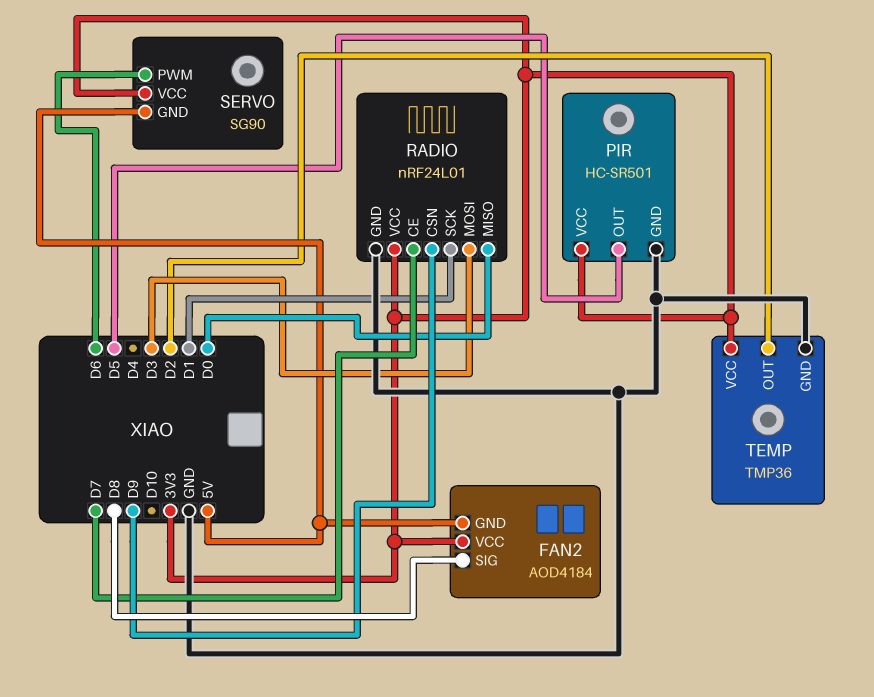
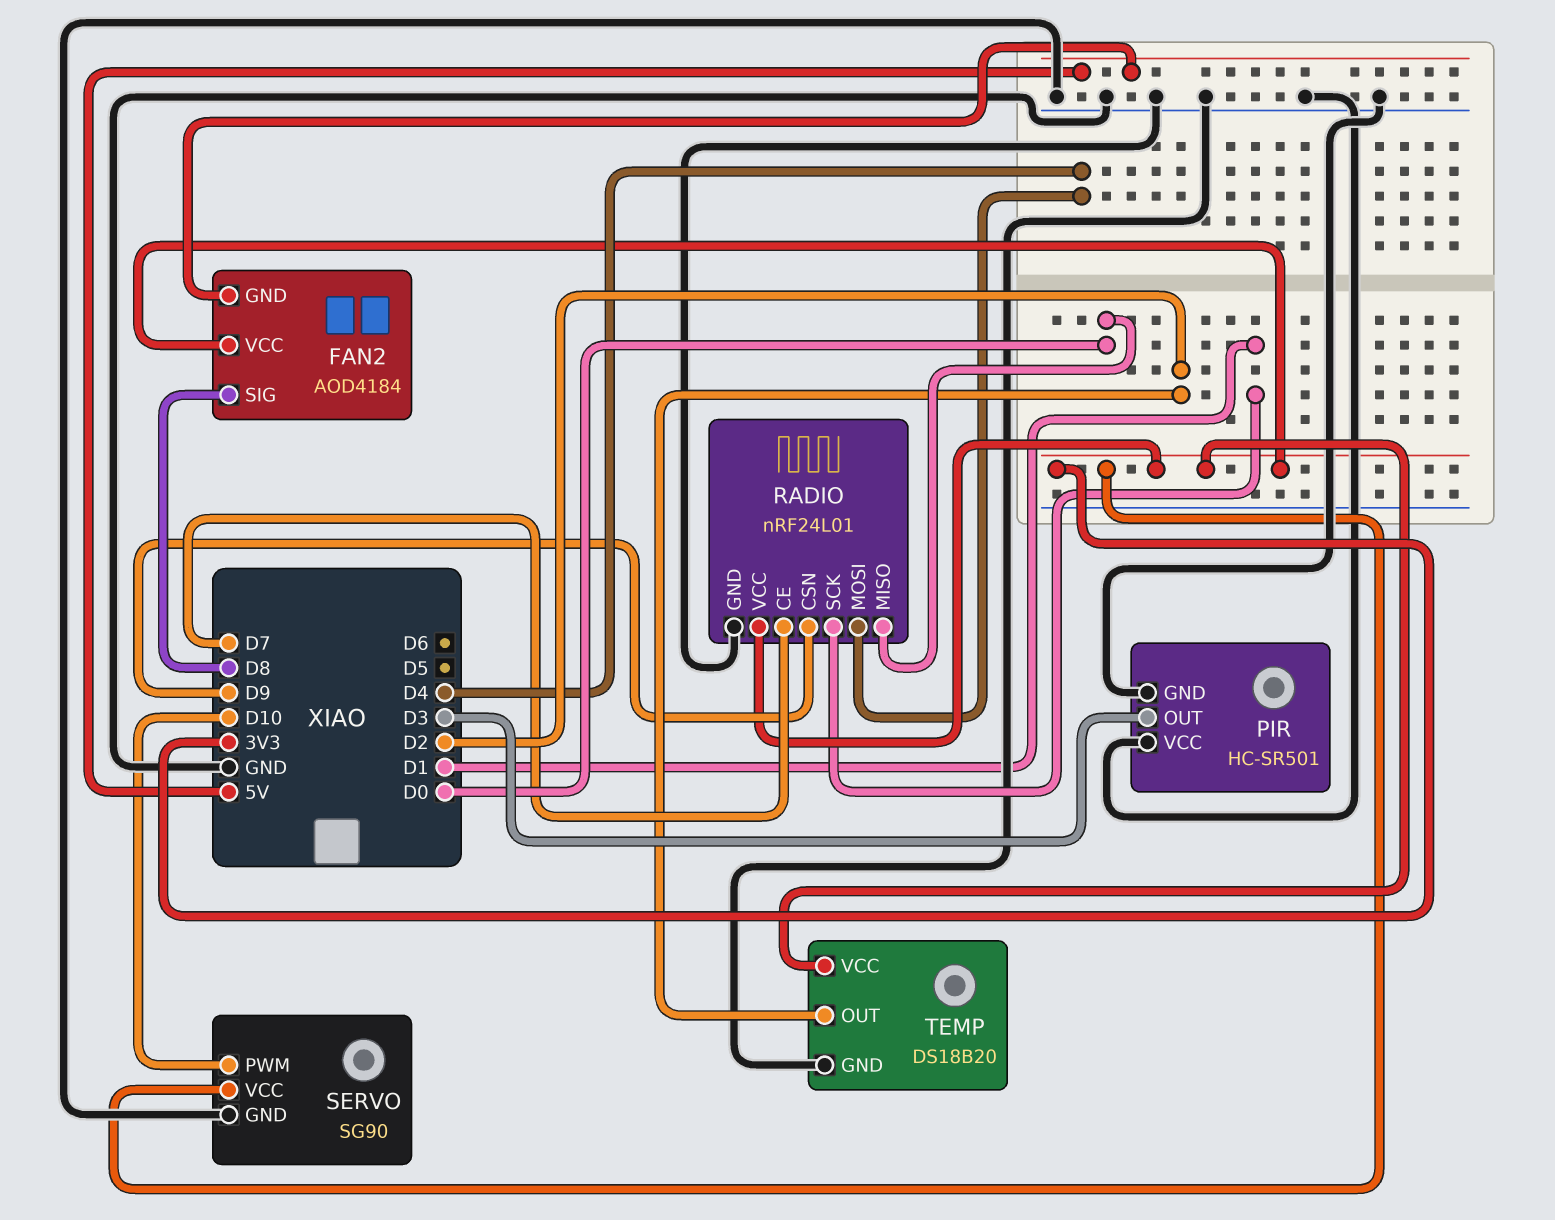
PIR pin OUT: D5 -> D3
PIR pin VCC: 3V3 -> GND
RADIO pin MOSI: D3 -> D4
SERVO pin GND: 5V -> GND
SERVO pin PWM: D6 -> D10
TEMP: TMP36 -> DS18B20

